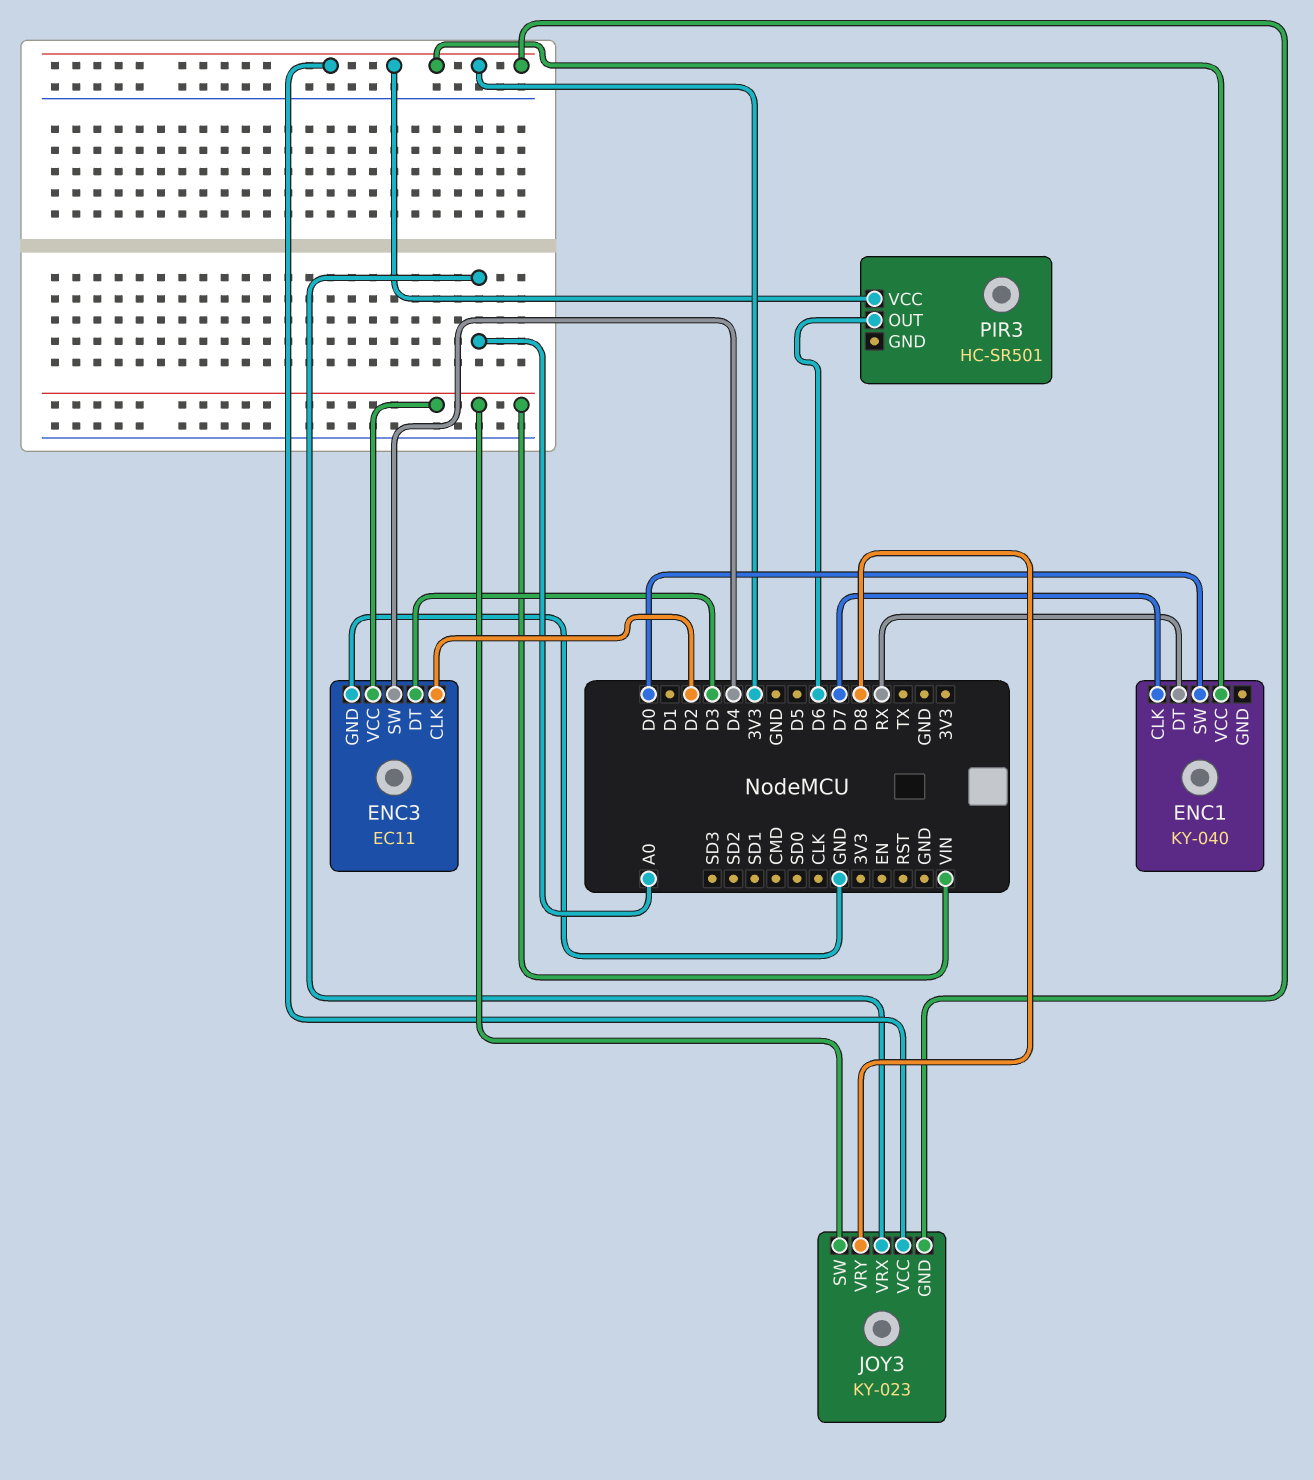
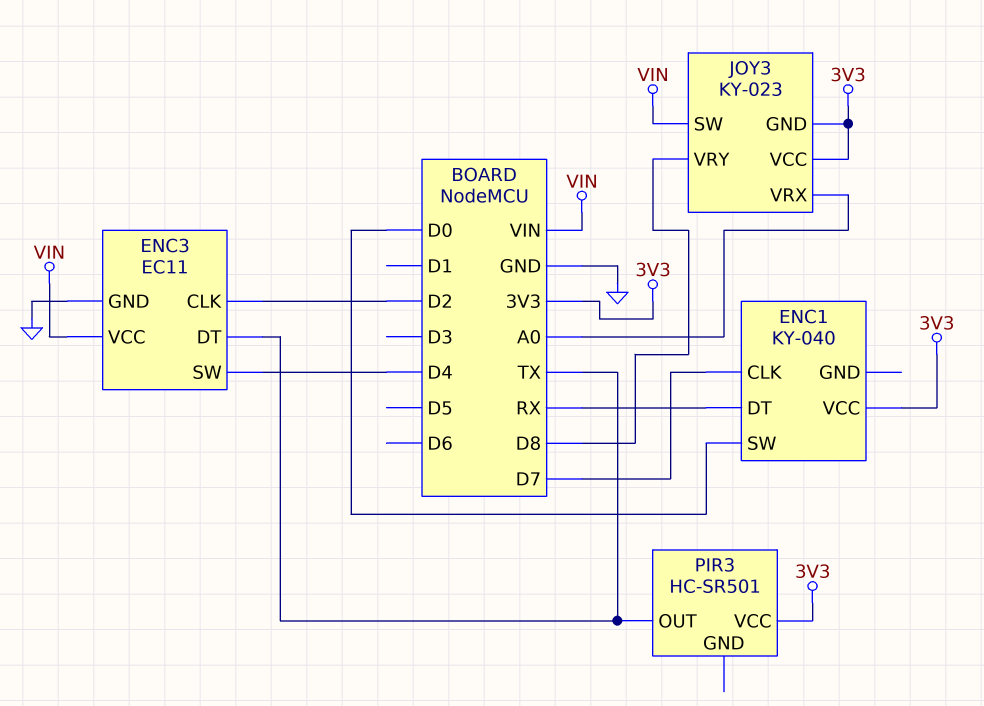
ENC3 pin DT: D3 -> TX
PIR3 pin OUT: D6 -> TX

